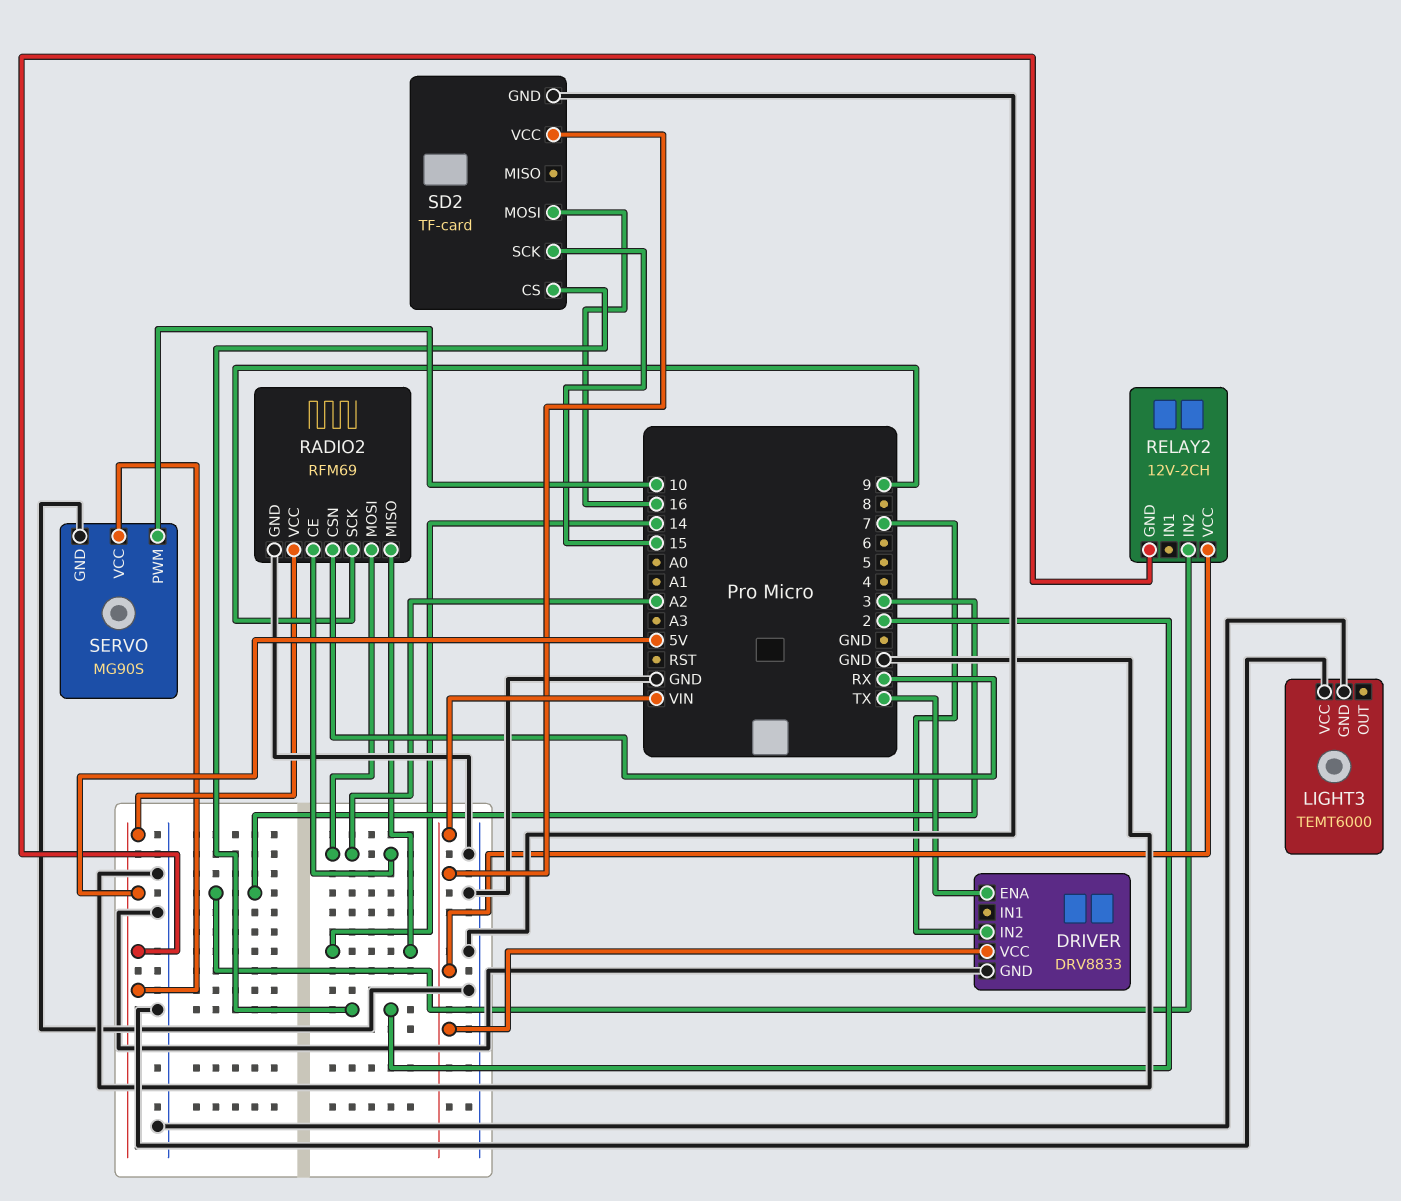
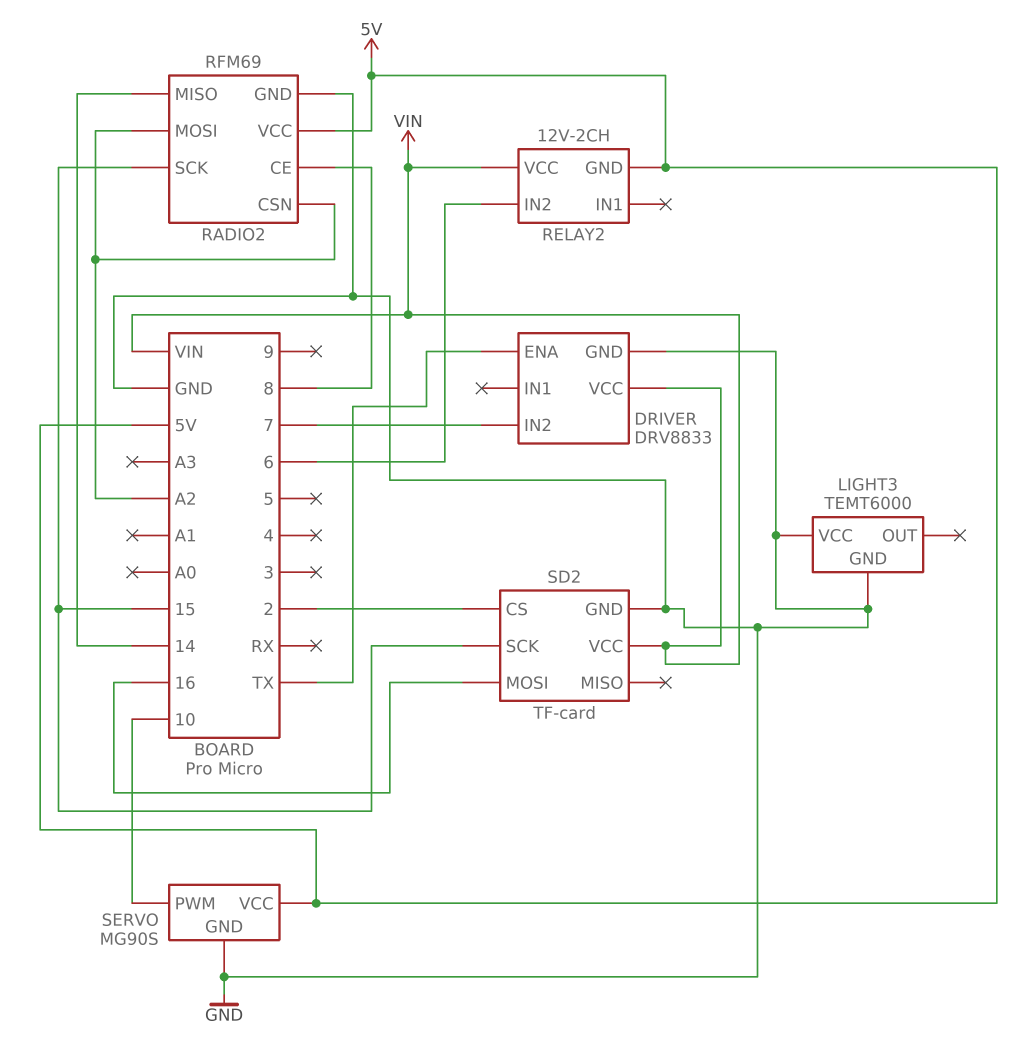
RADIO2 pin CE: A2 -> 8
RADIO2 pin CSN: RX -> A2
RADIO2 pin SCK: 9 -> 15
RELAY2 pin IN2: 3 -> 6

